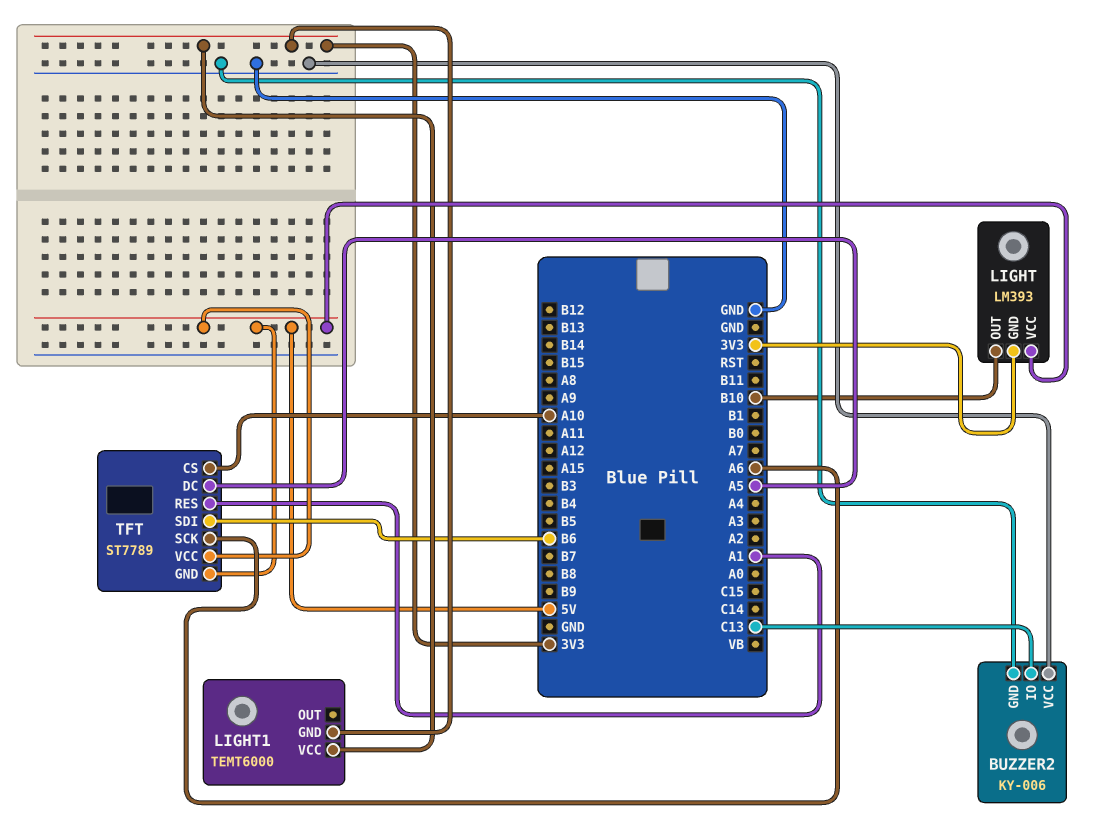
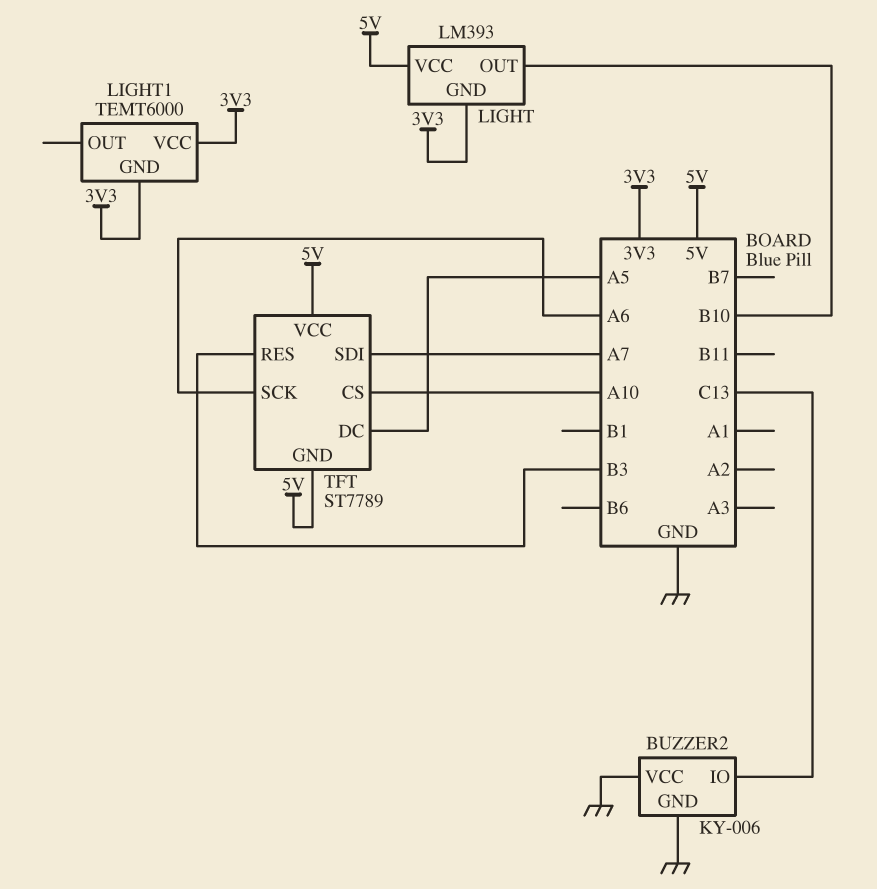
TFT pin RES: A1 -> B3
TFT pin SDI: B6 -> A7

